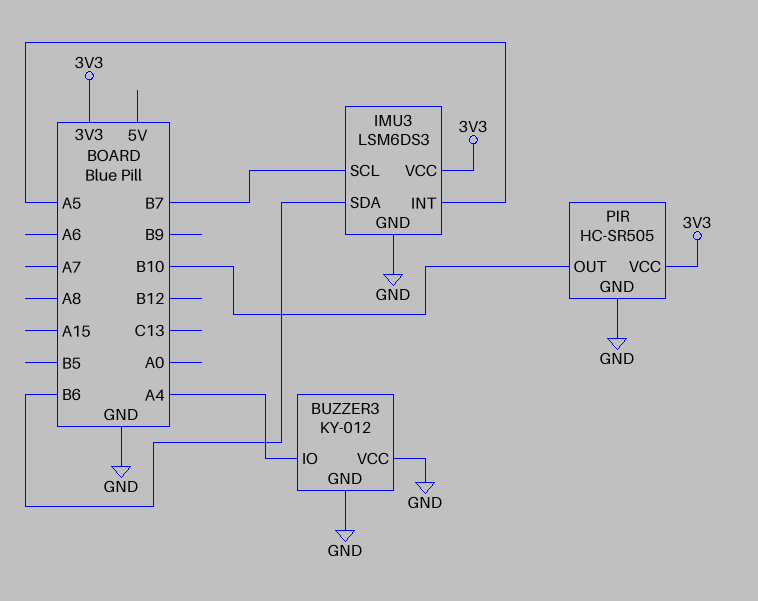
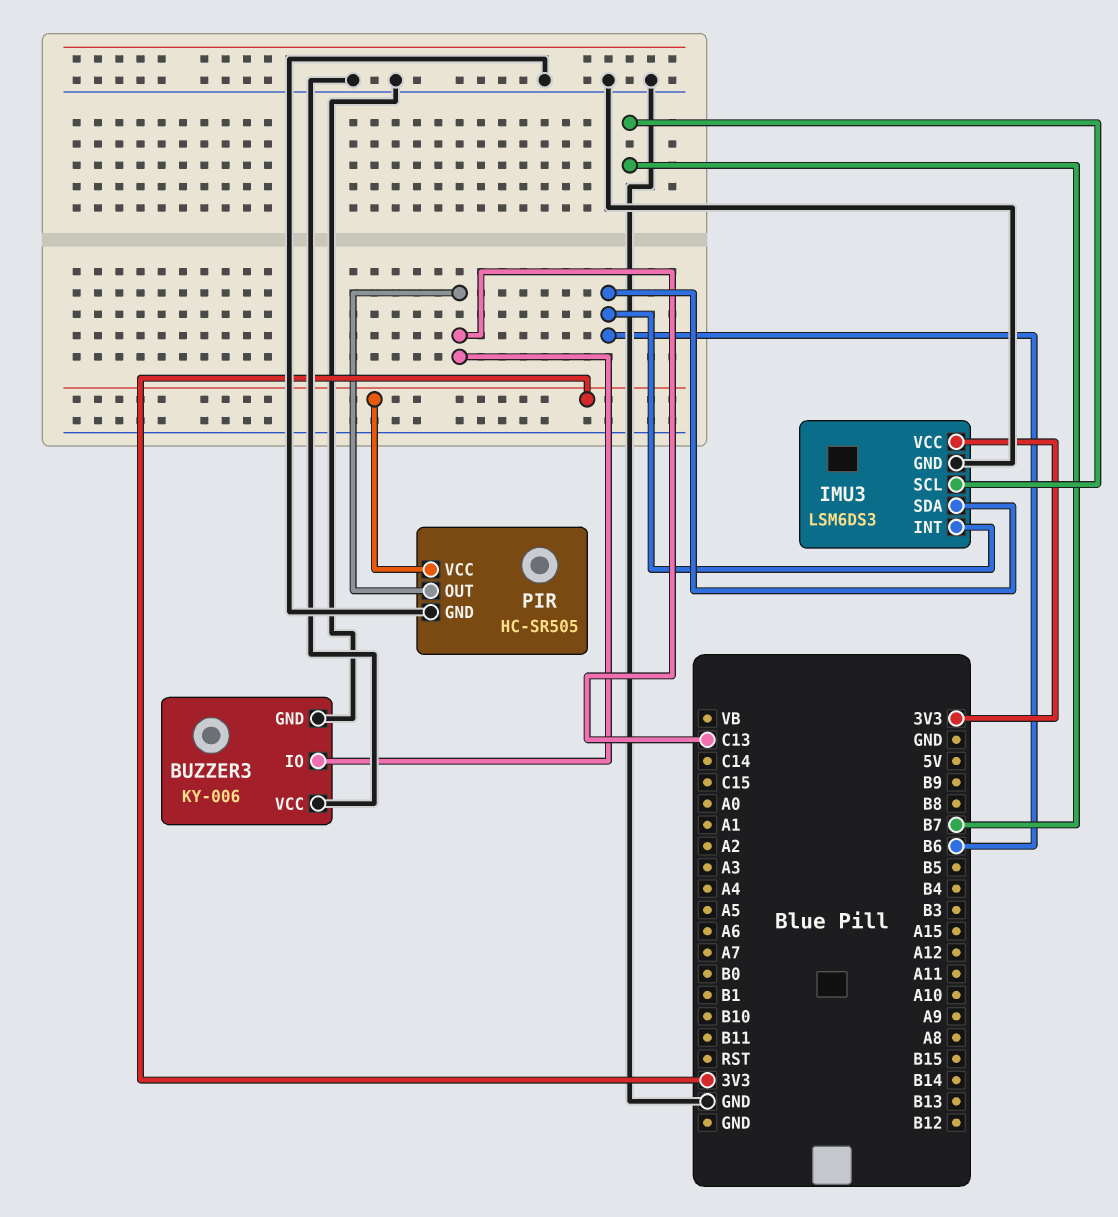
BUZZER3: KY-012 -> KY-006
BUZZER3 pin IO: A4 -> C13
IMU3 pin INT: A5 -> B6
PIR pin OUT: B10 -> C13

